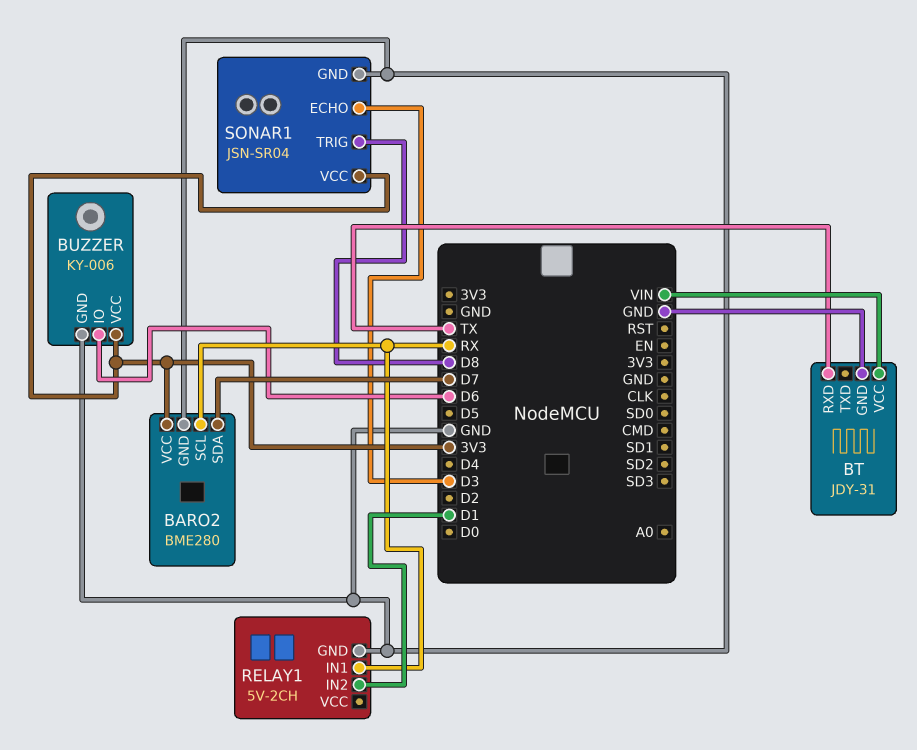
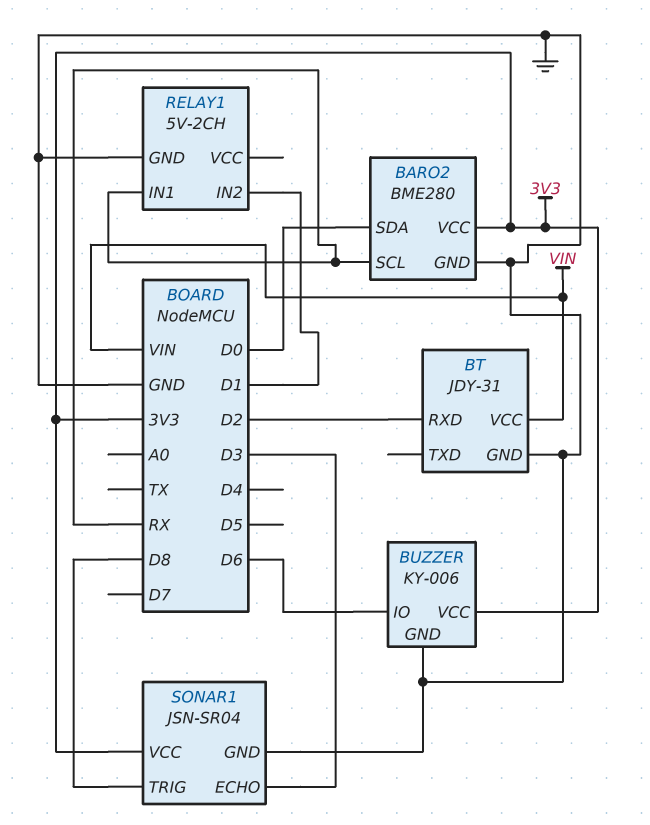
BARO2 pin SDA: D7 -> D0
BT pin RXD: TX -> D2

